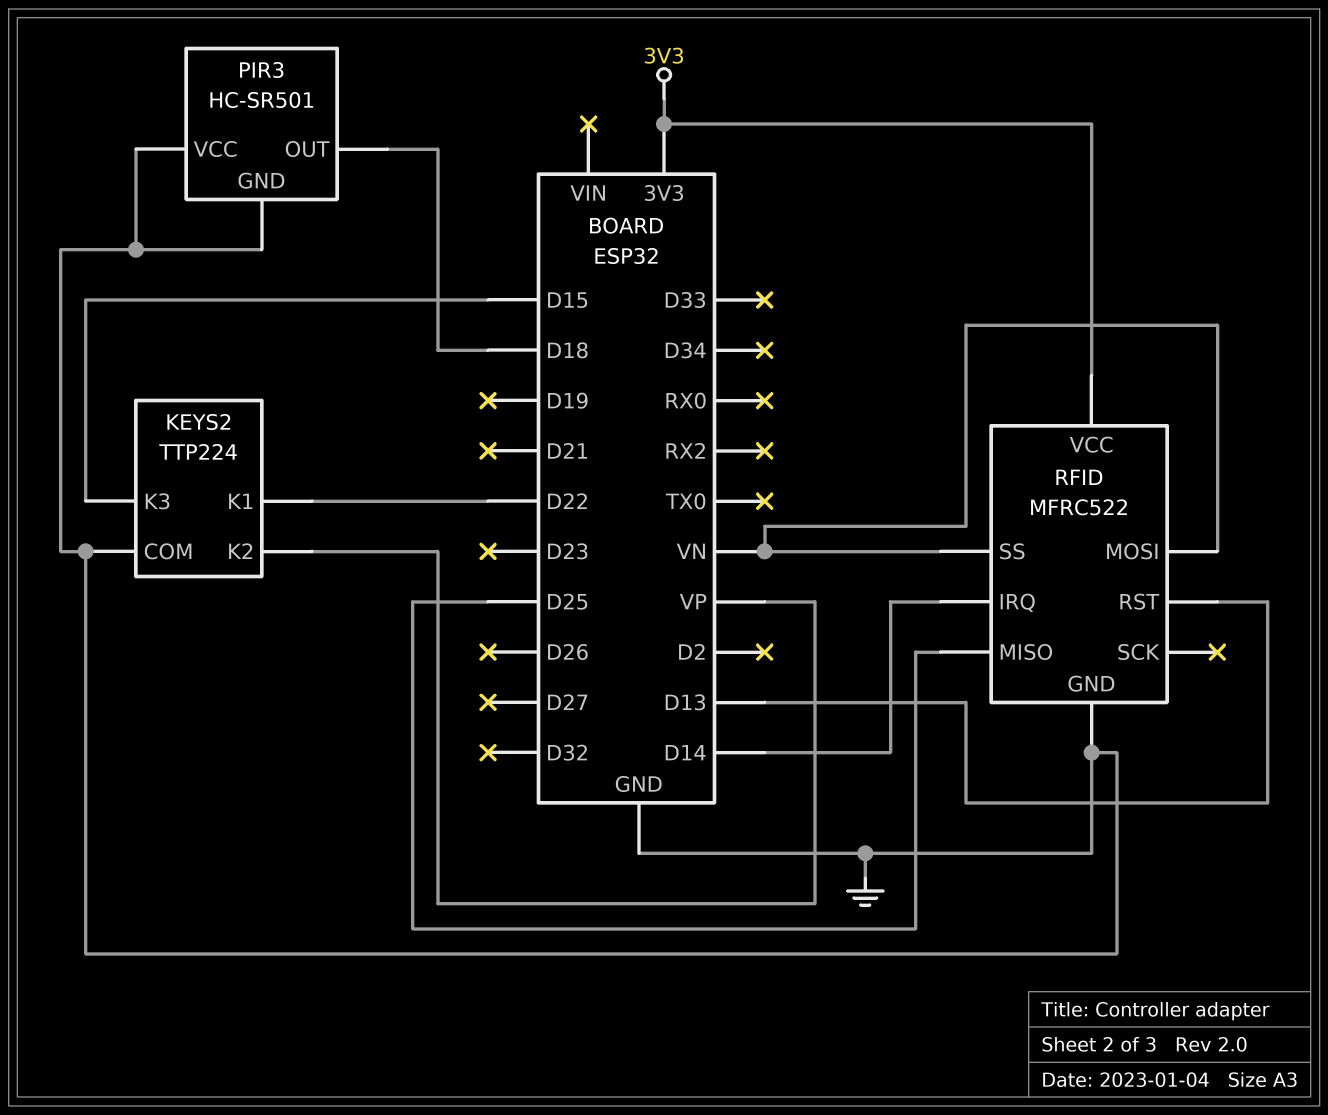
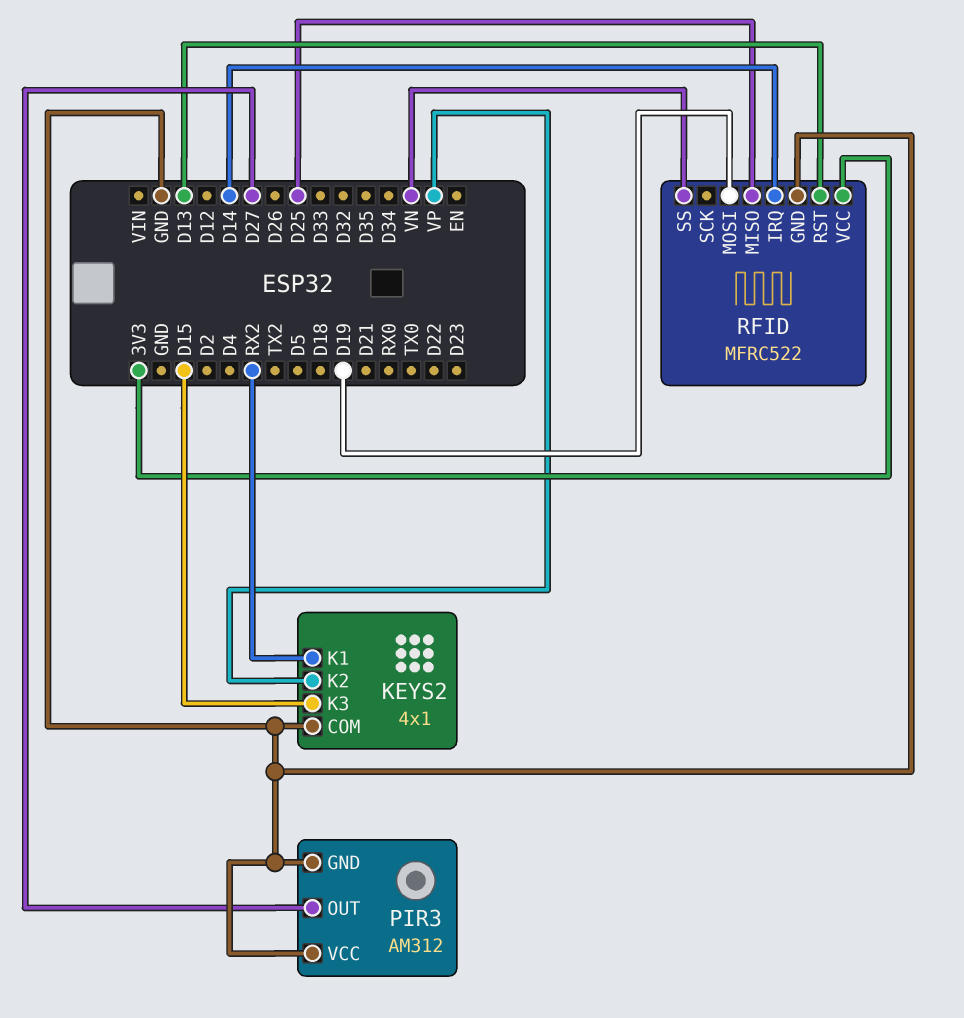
KEYS2: TTP224 -> 4x1
KEYS2 pin K1: D22 -> RX2
PIR3: HC-SR501 -> AM312
PIR3 pin OUT: D18 -> D27
RFID pin MOSI: VN -> D19

